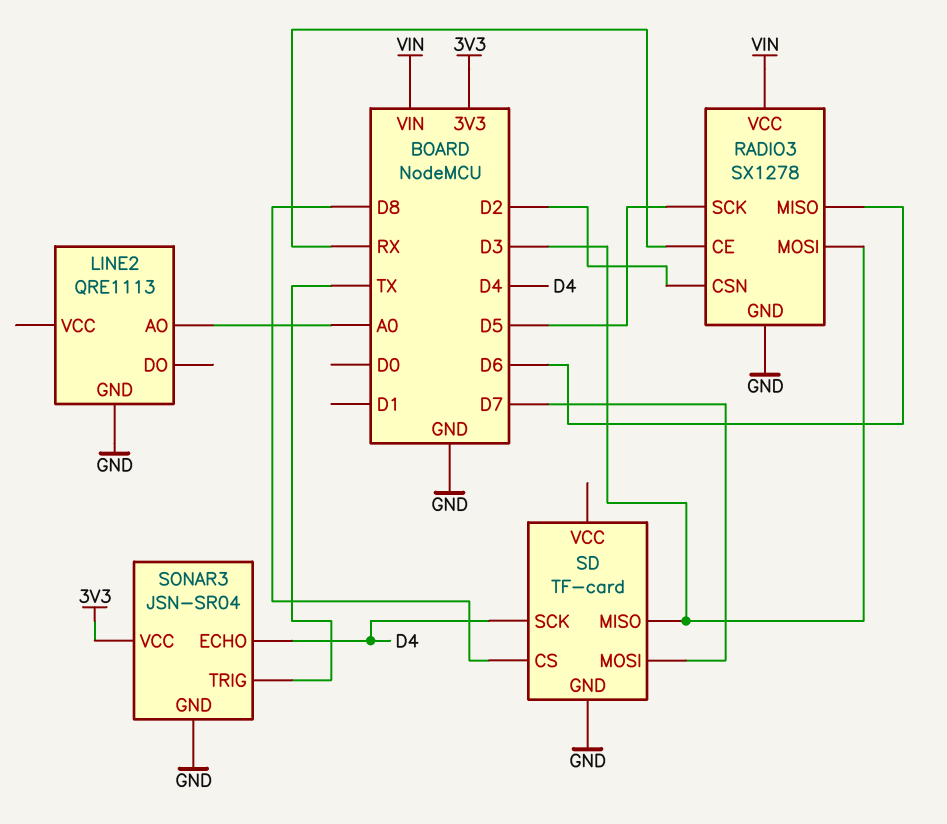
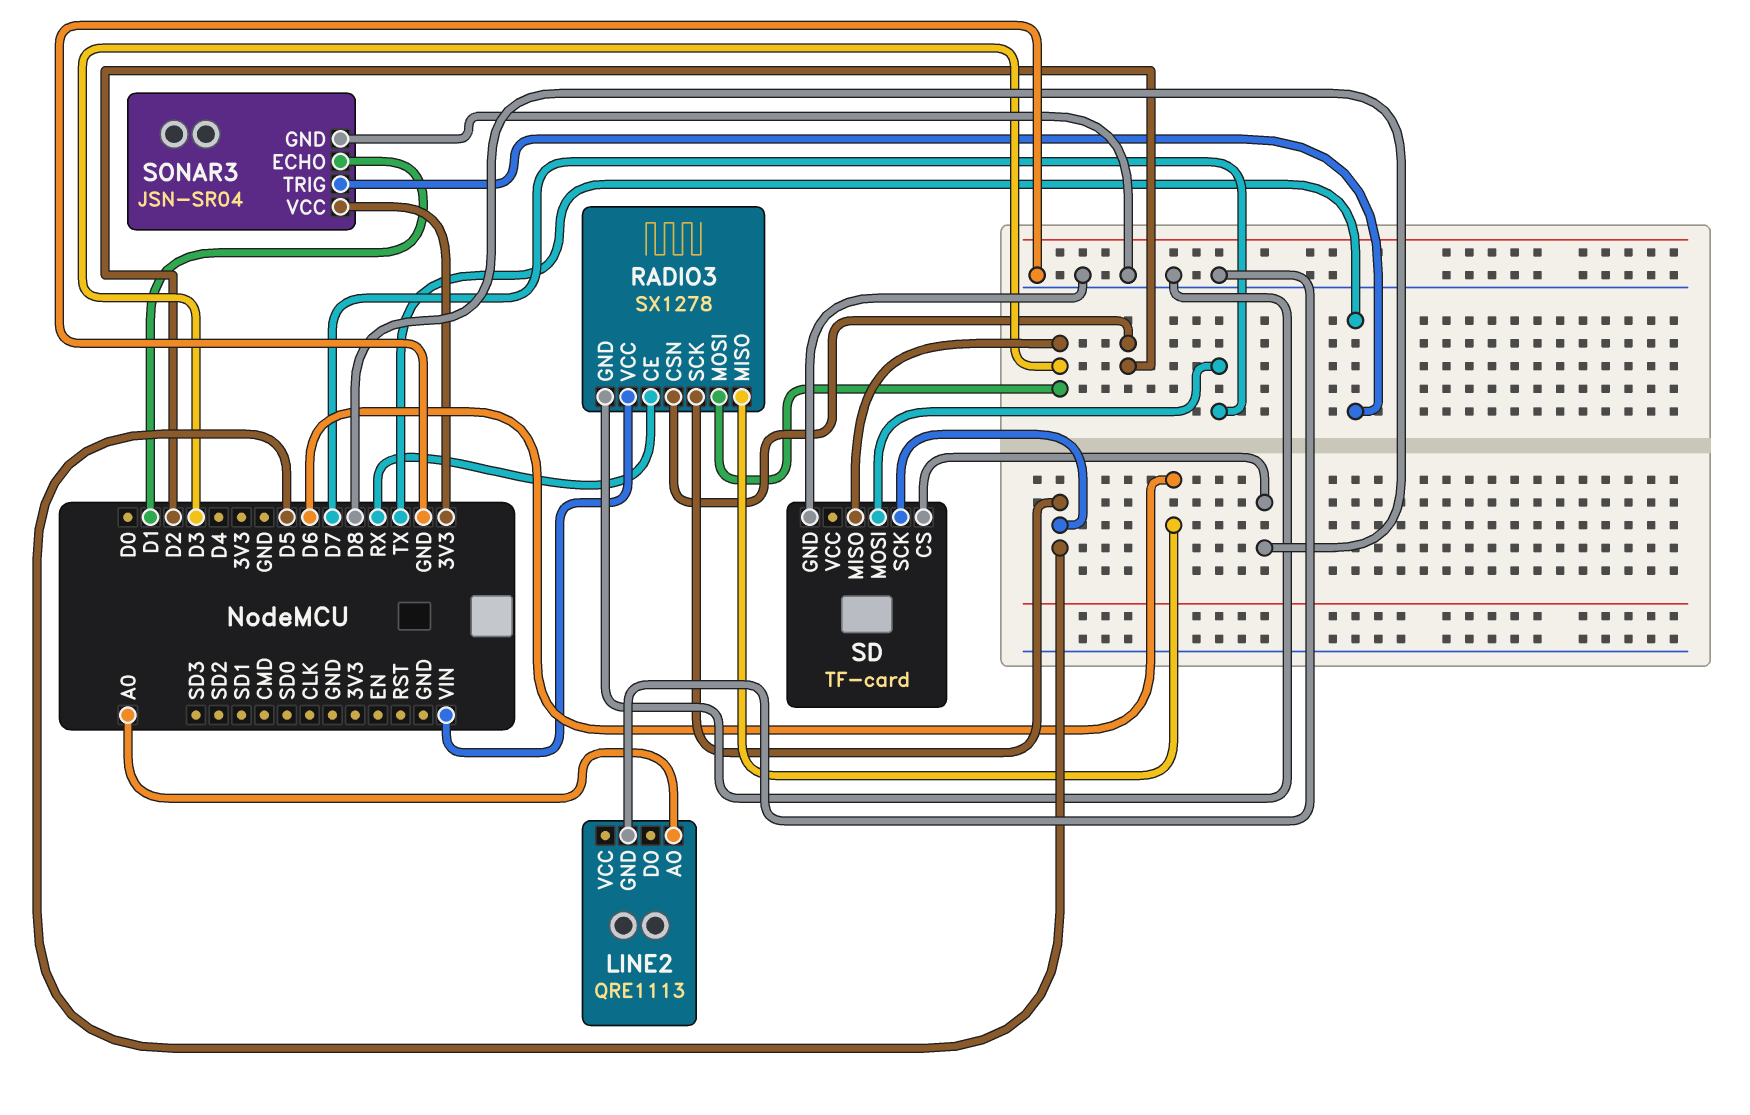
SD pin SCK: D4 -> D5
SONAR3 pin ECHO: D4 -> D1

